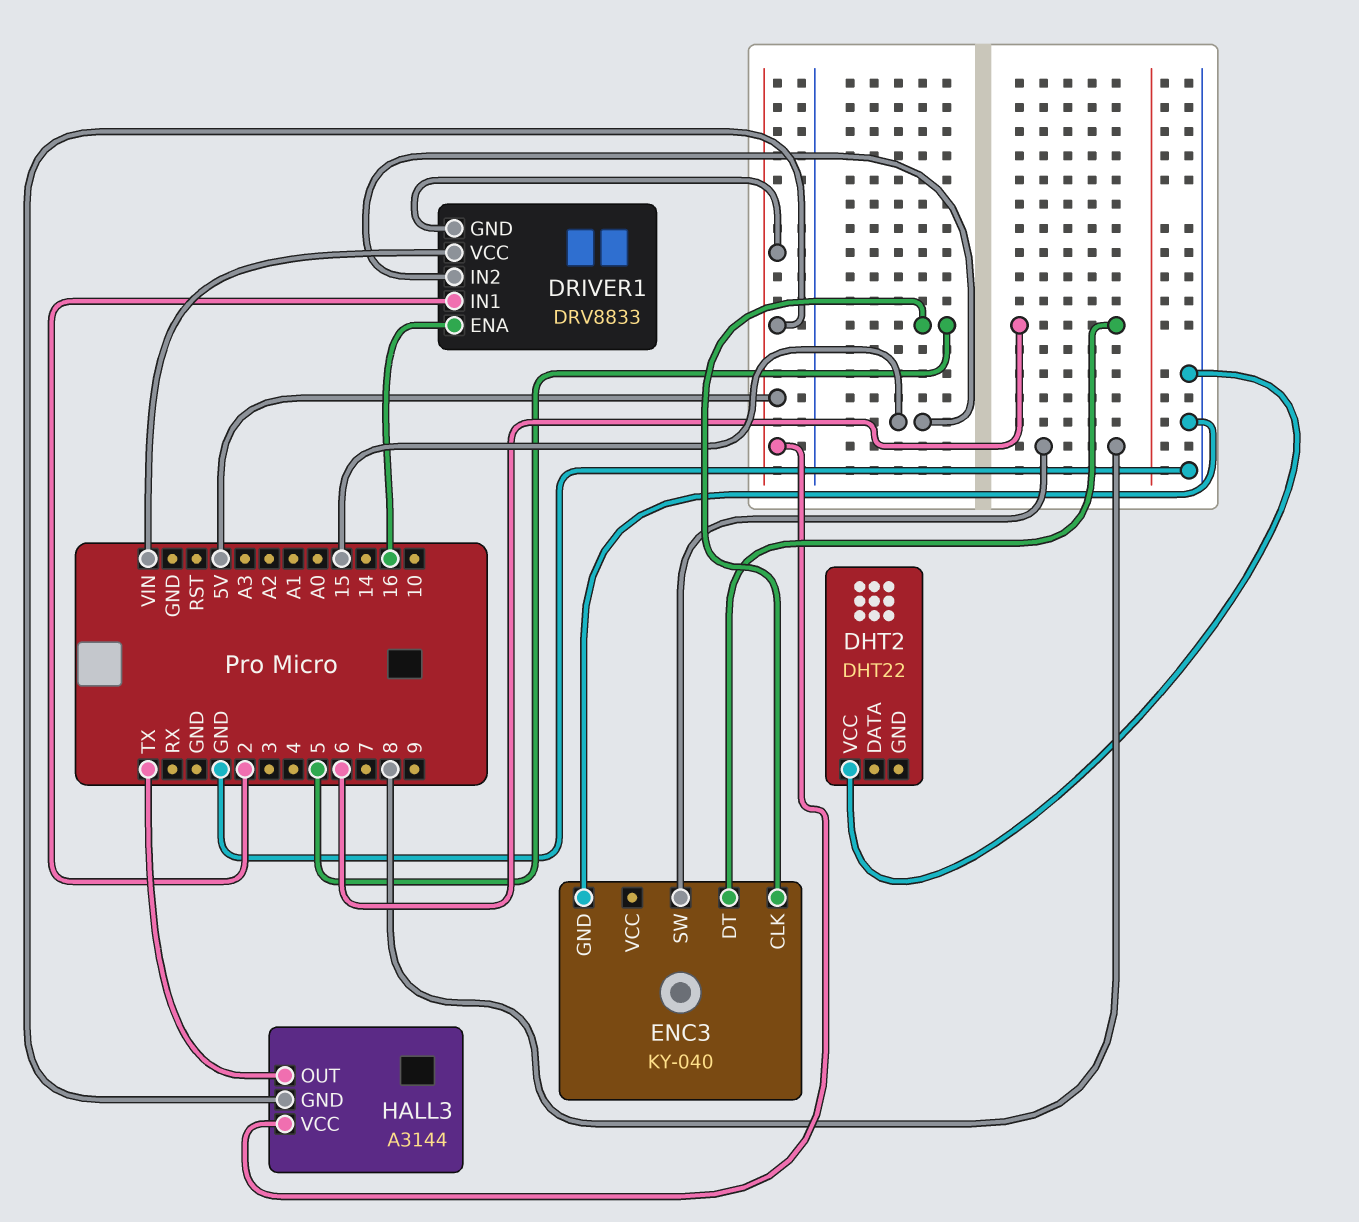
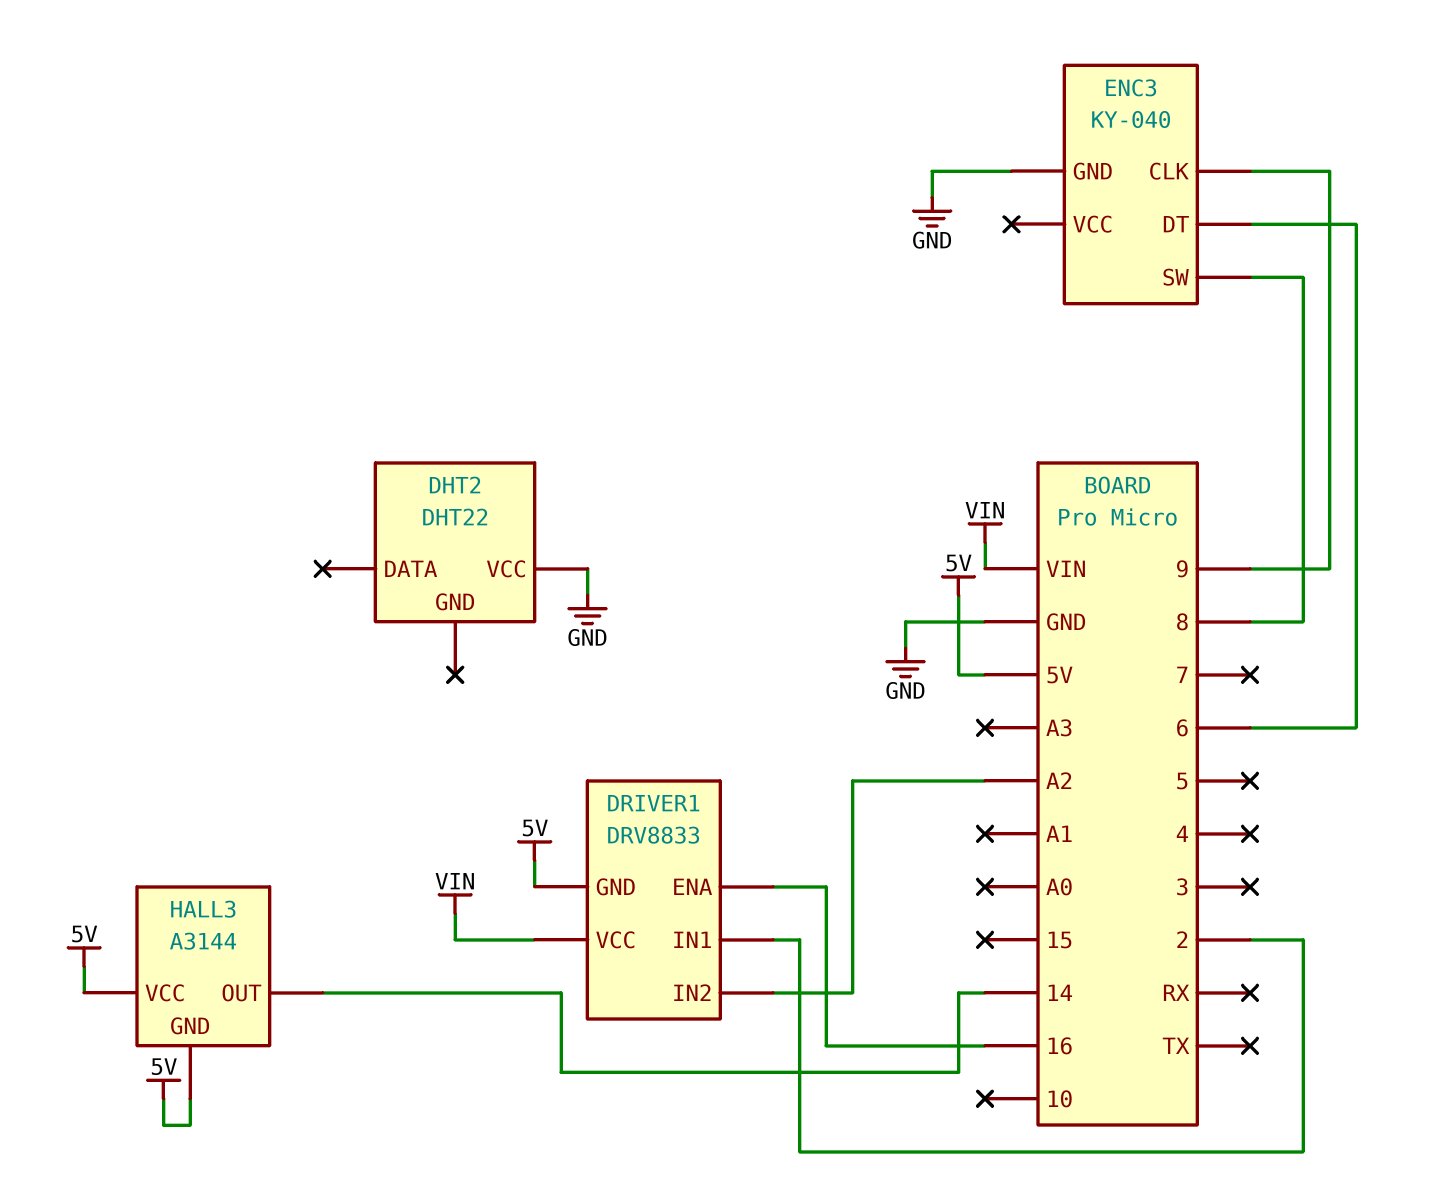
DRIVER1 pin IN2: 15 -> A2
ENC3 pin CLK: 5 -> 9
HALL3 pin OUT: TX -> 14

